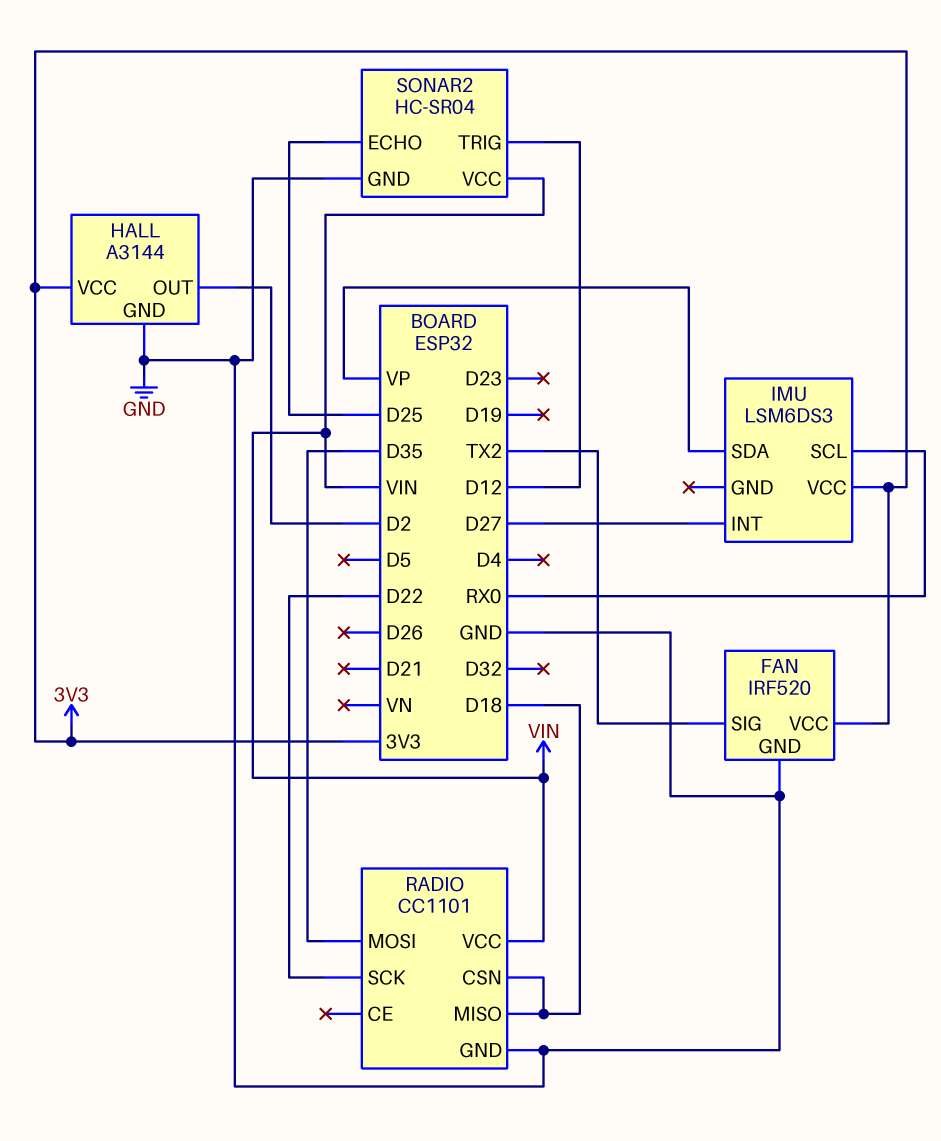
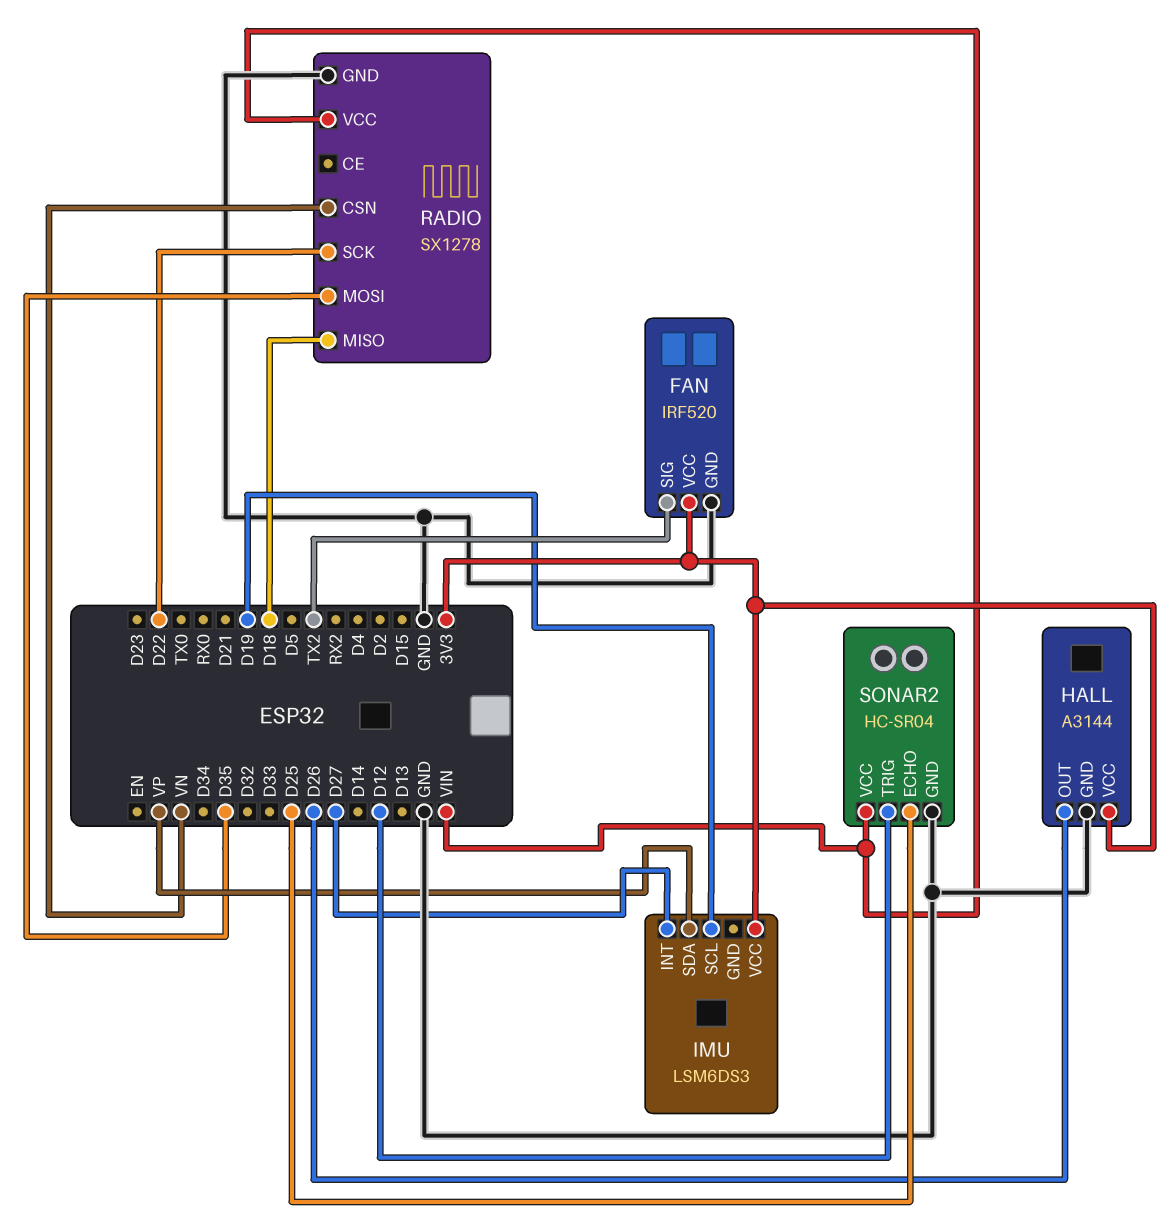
HALL pin OUT: D2 -> D26
IMU pin SCL: RX0 -> D19
RADIO: CC1101 -> SX1278
RADIO pin CSN: D18 -> VN

